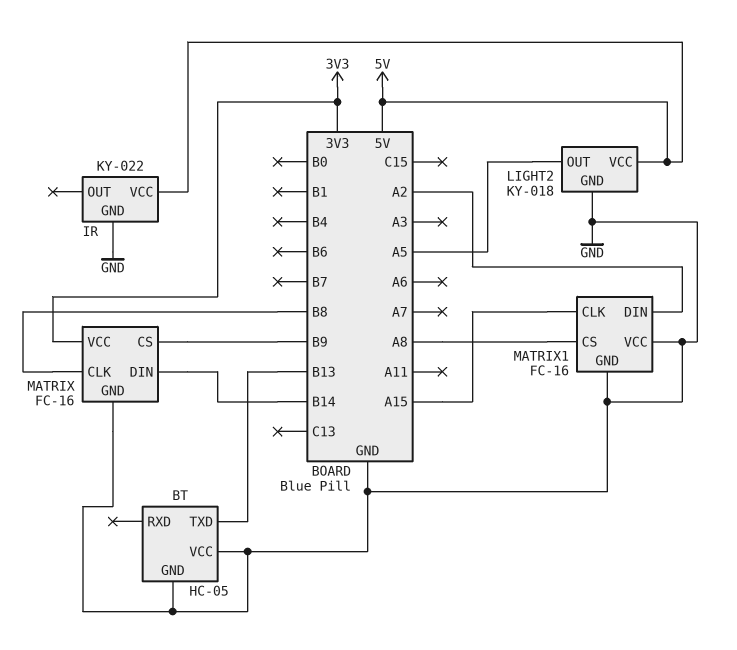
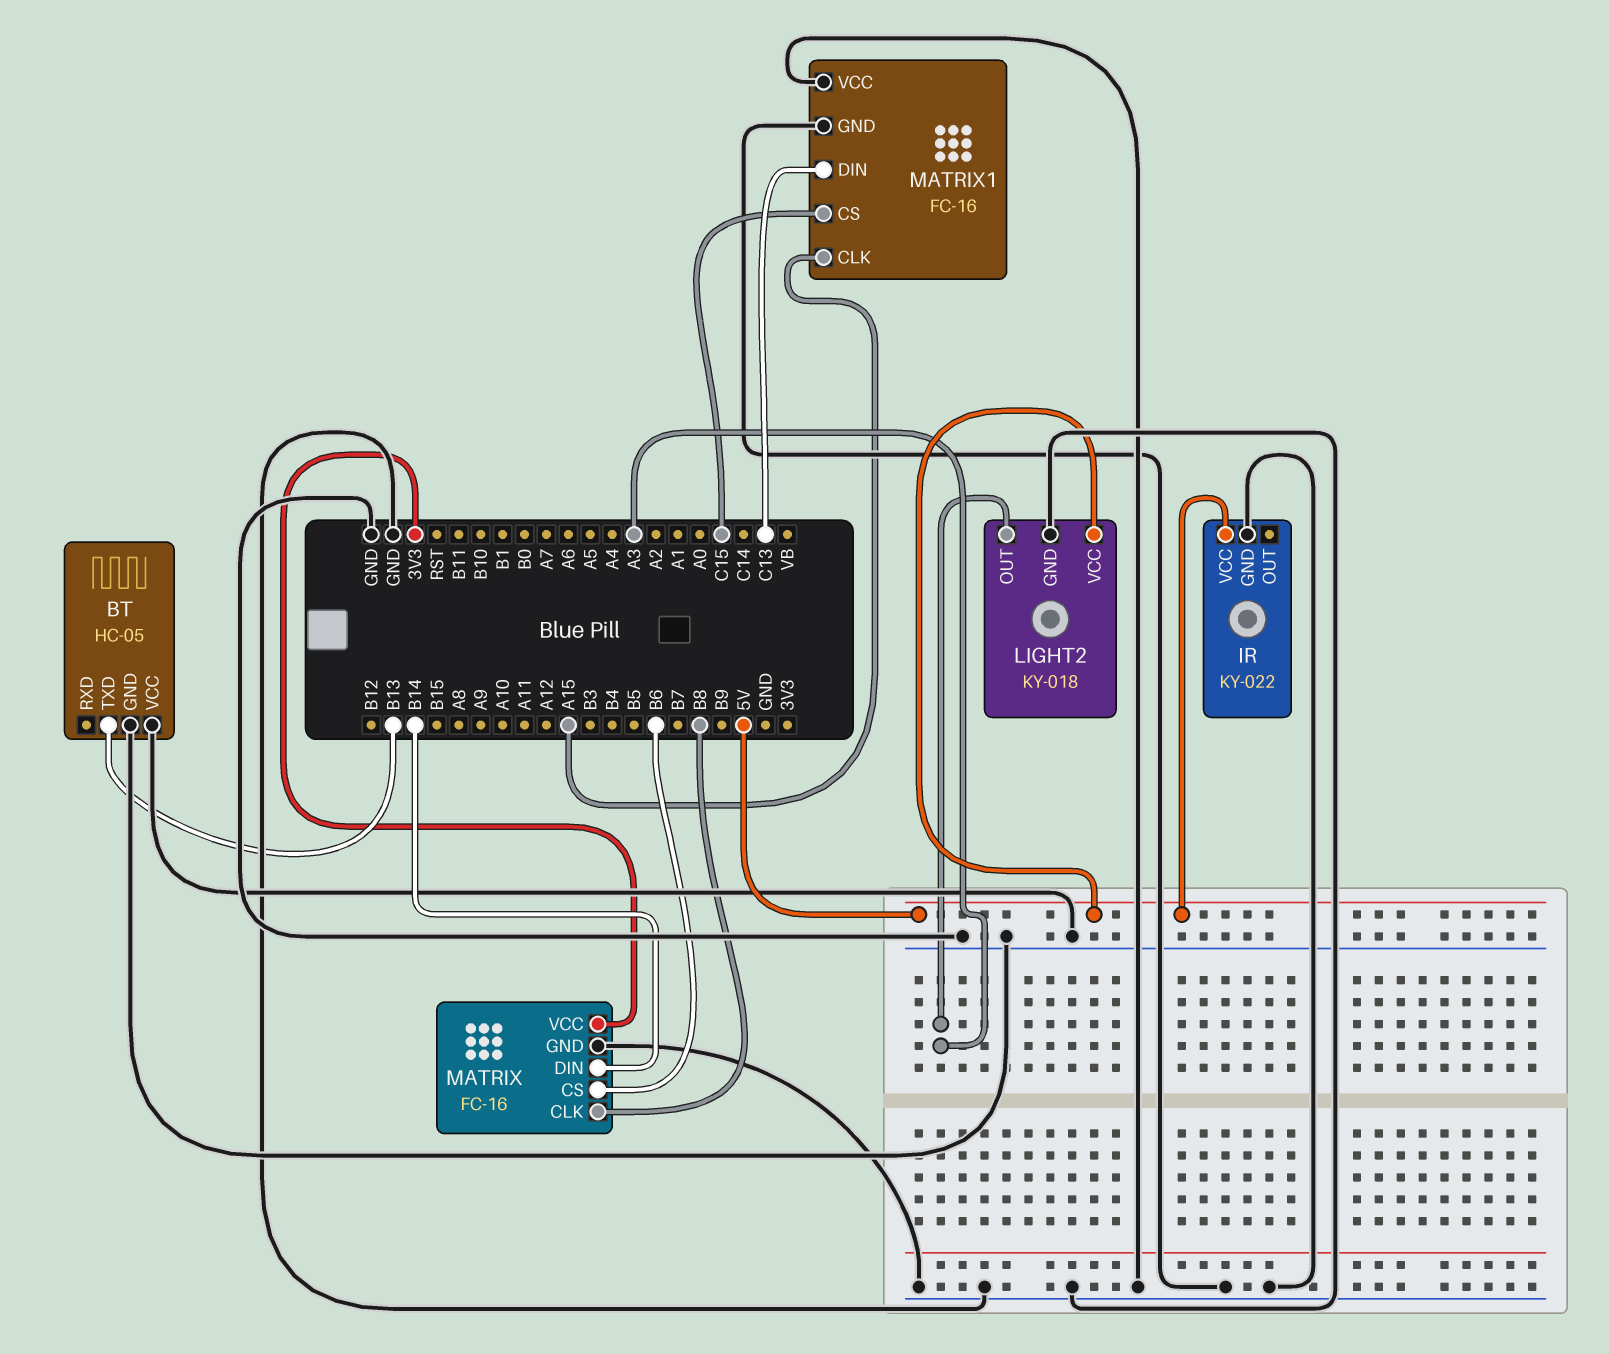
LIGHT2 pin OUT: A5 -> A3
MATRIX pin CS: B9 -> B6
MATRIX1 pin CS: A8 -> C15
MATRIX1 pin DIN: A2 -> C13

